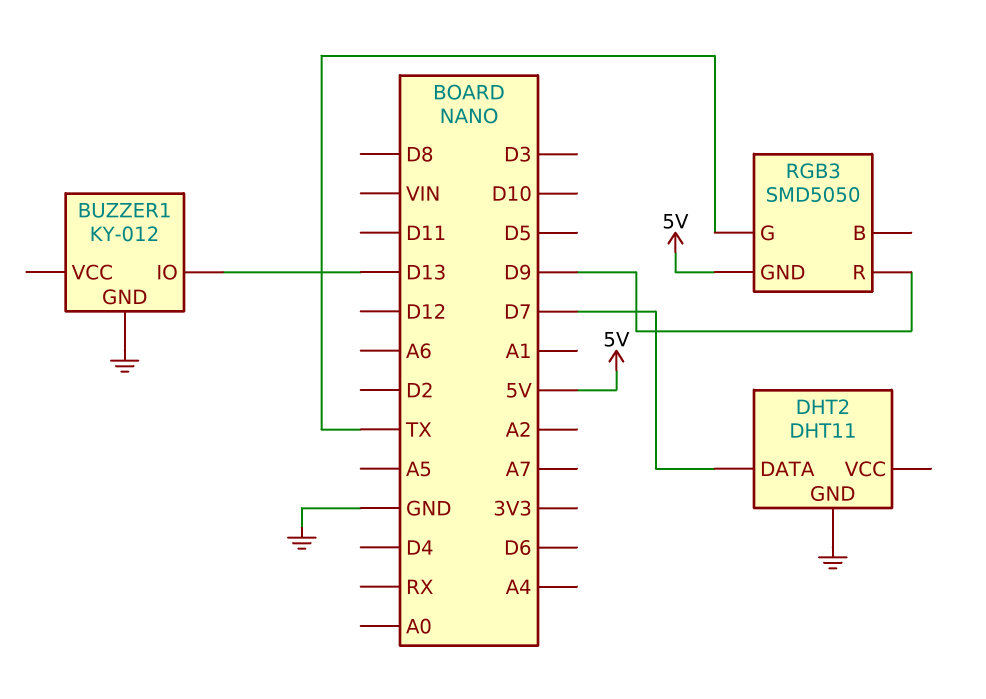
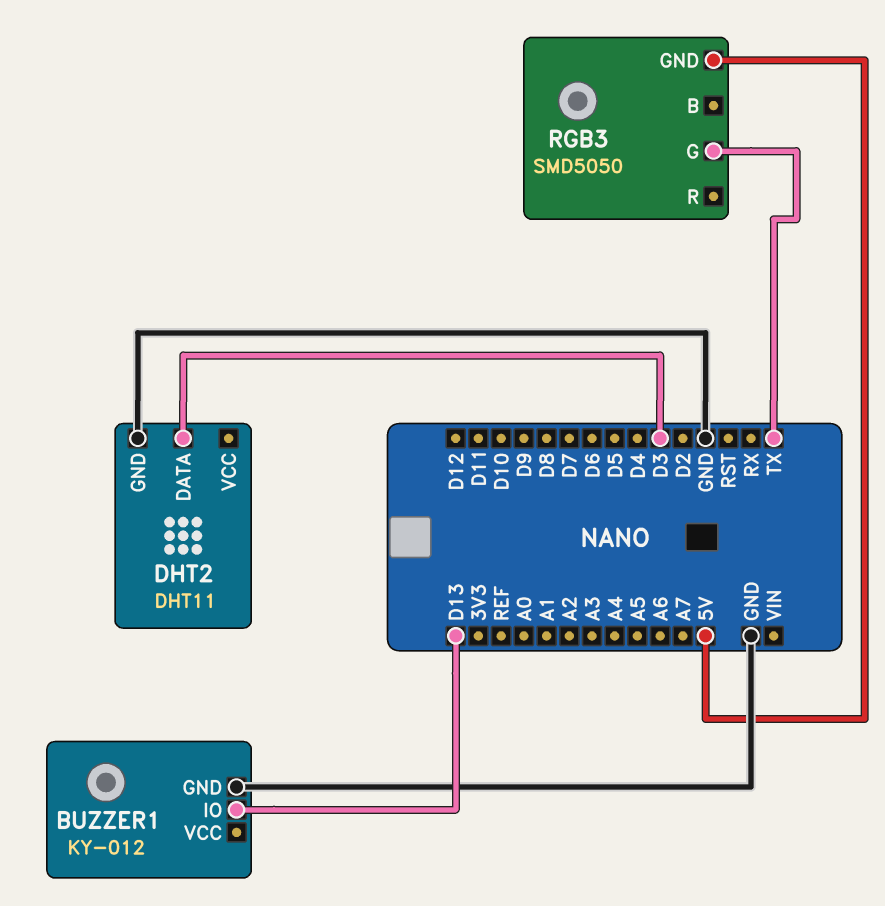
DHT2 pin DATA: D7 -> D3
RGB3 pin R: D9 -> none

